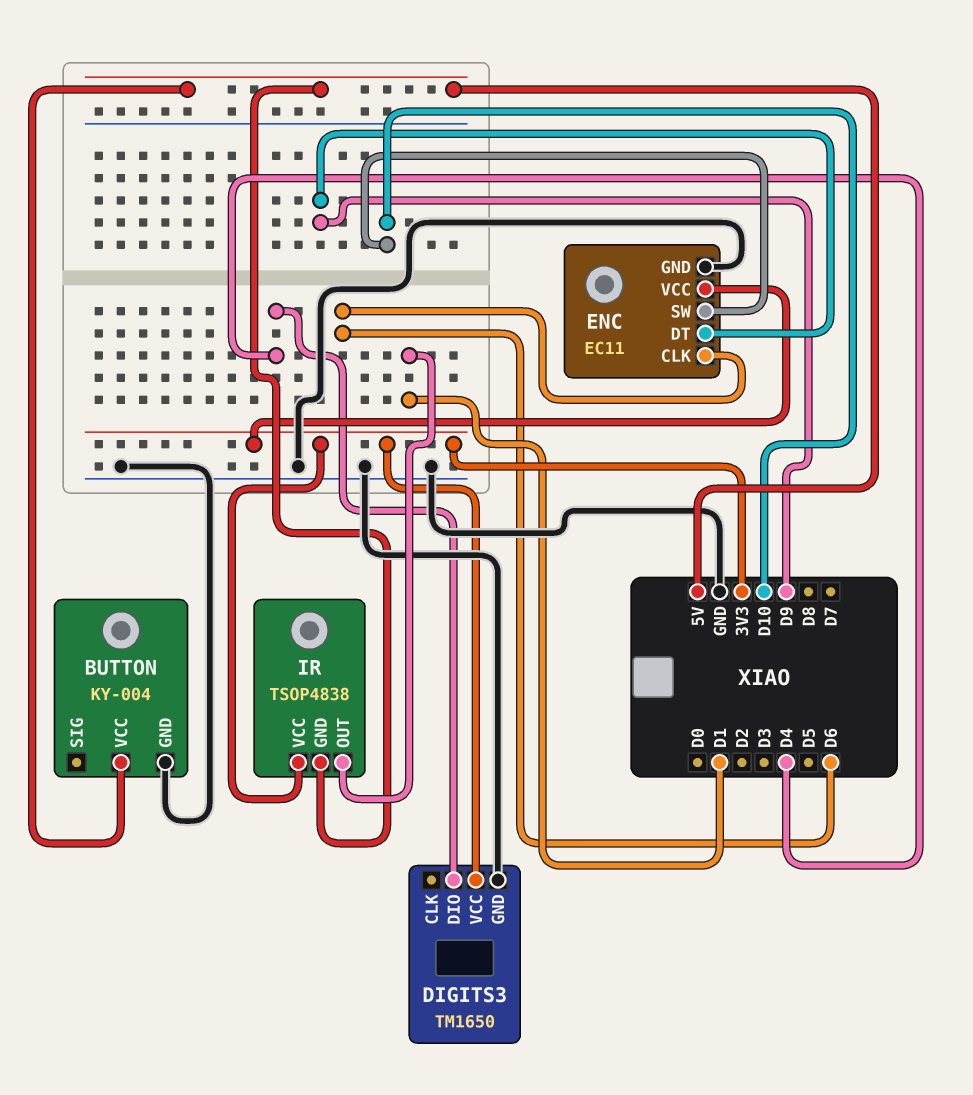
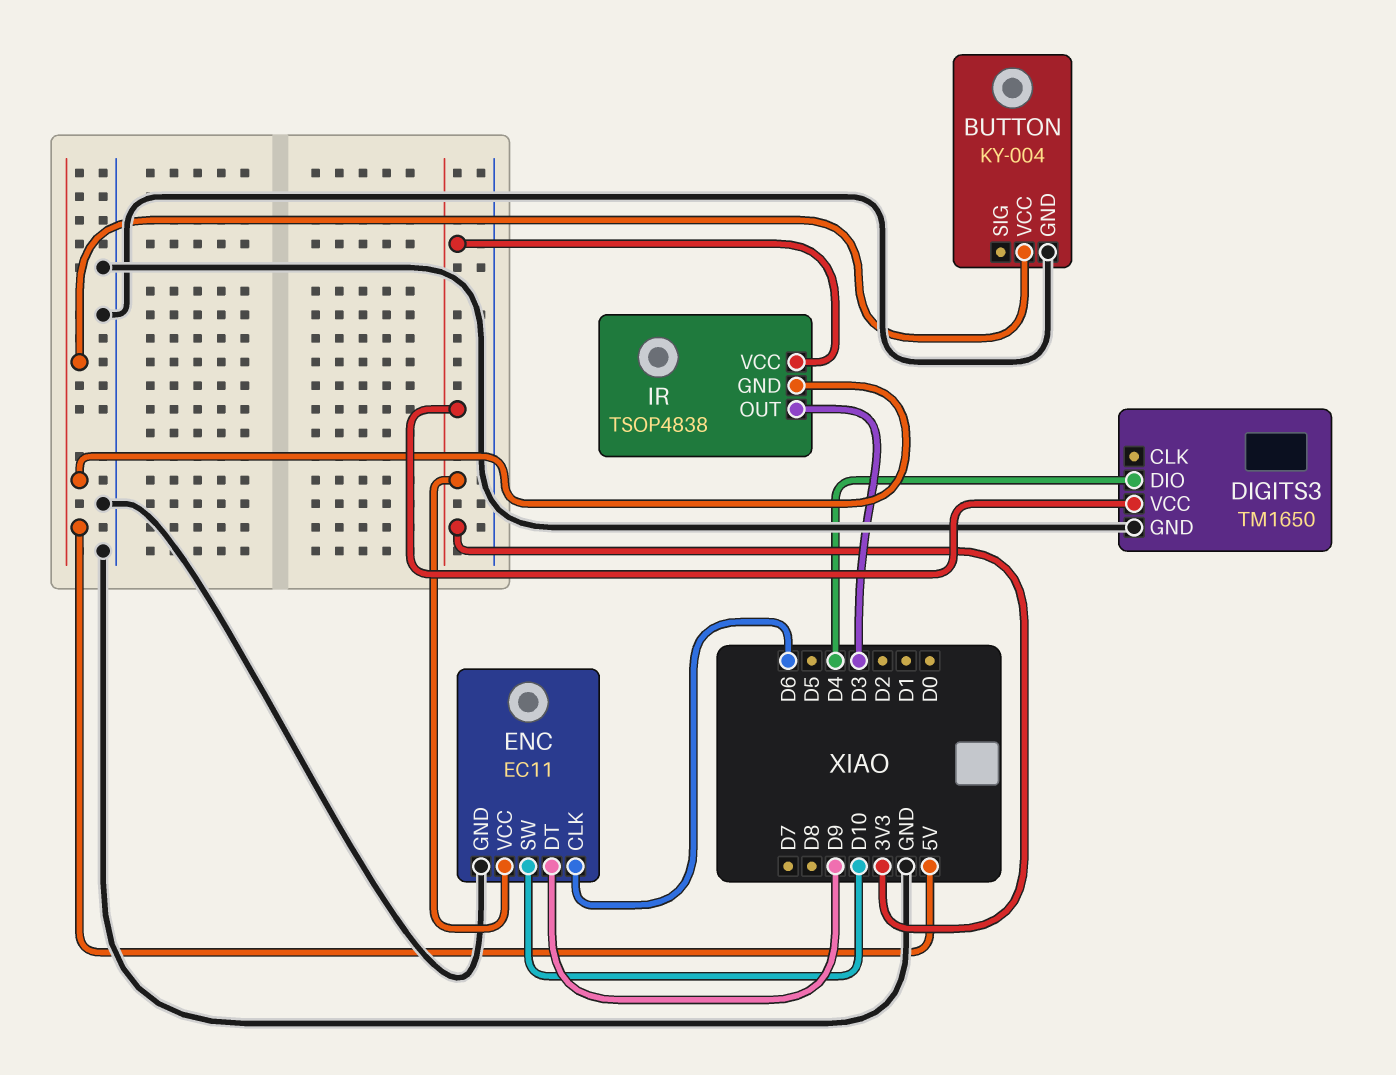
IR pin OUT: D1 -> D3

